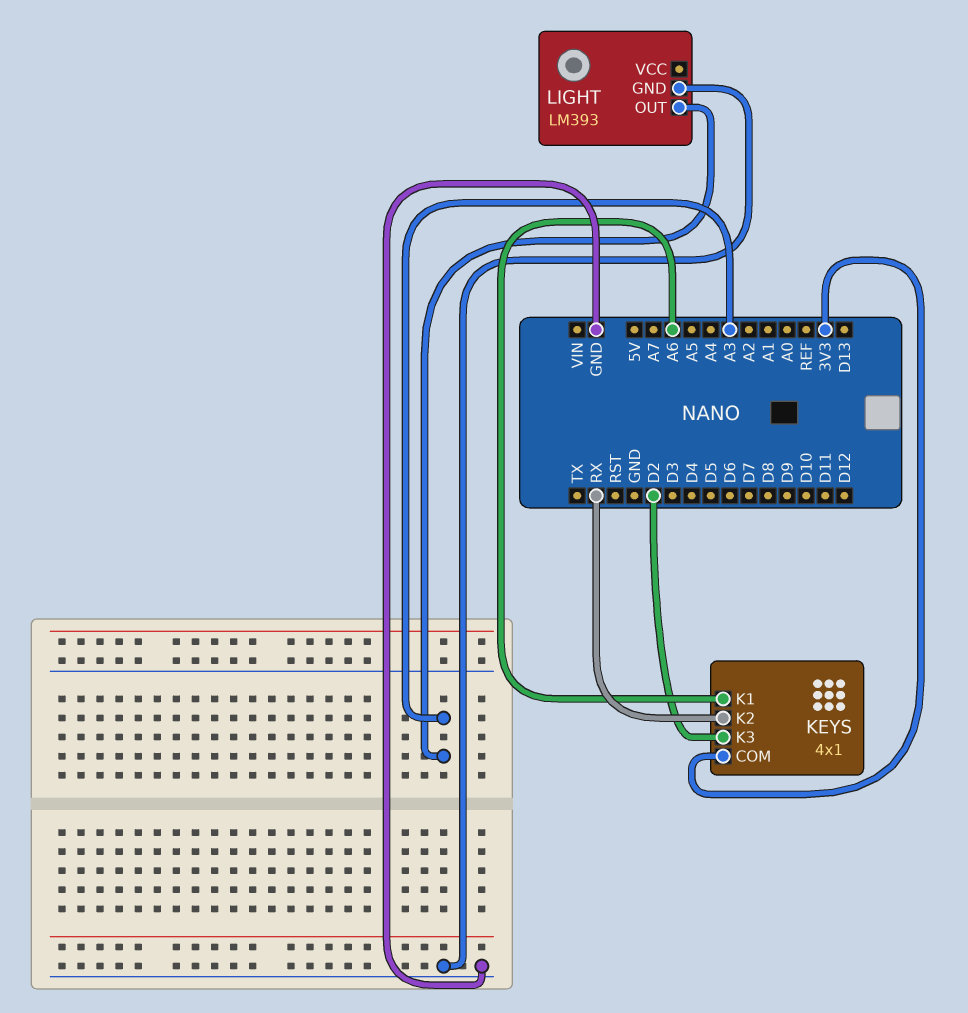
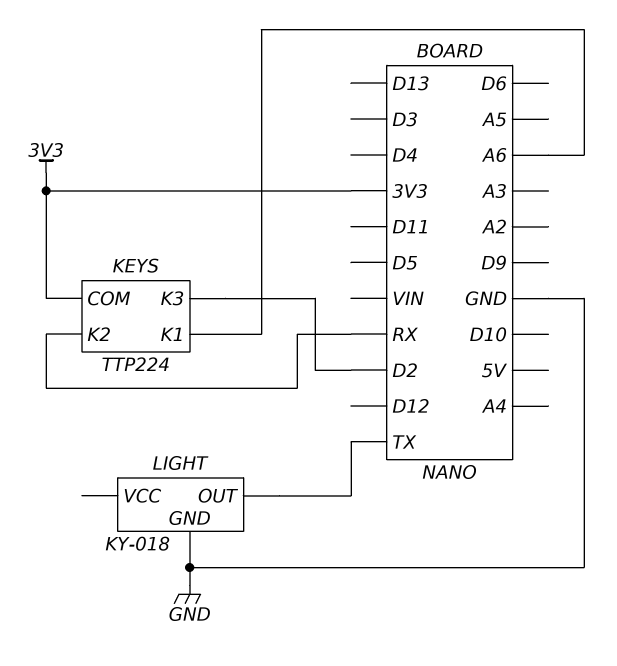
KEYS: 4x1 -> TTP224
LIGHT: LM393 -> KY-018
LIGHT pin OUT: A3 -> TX

